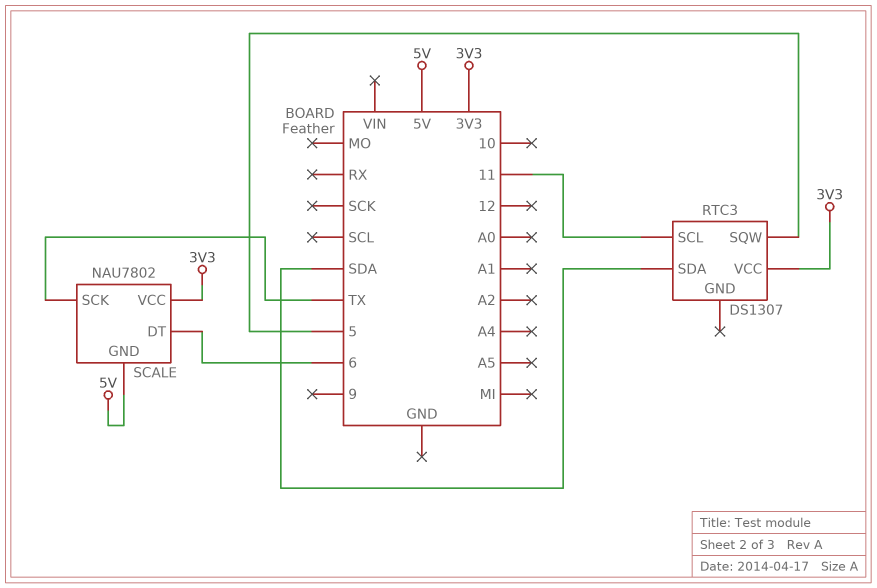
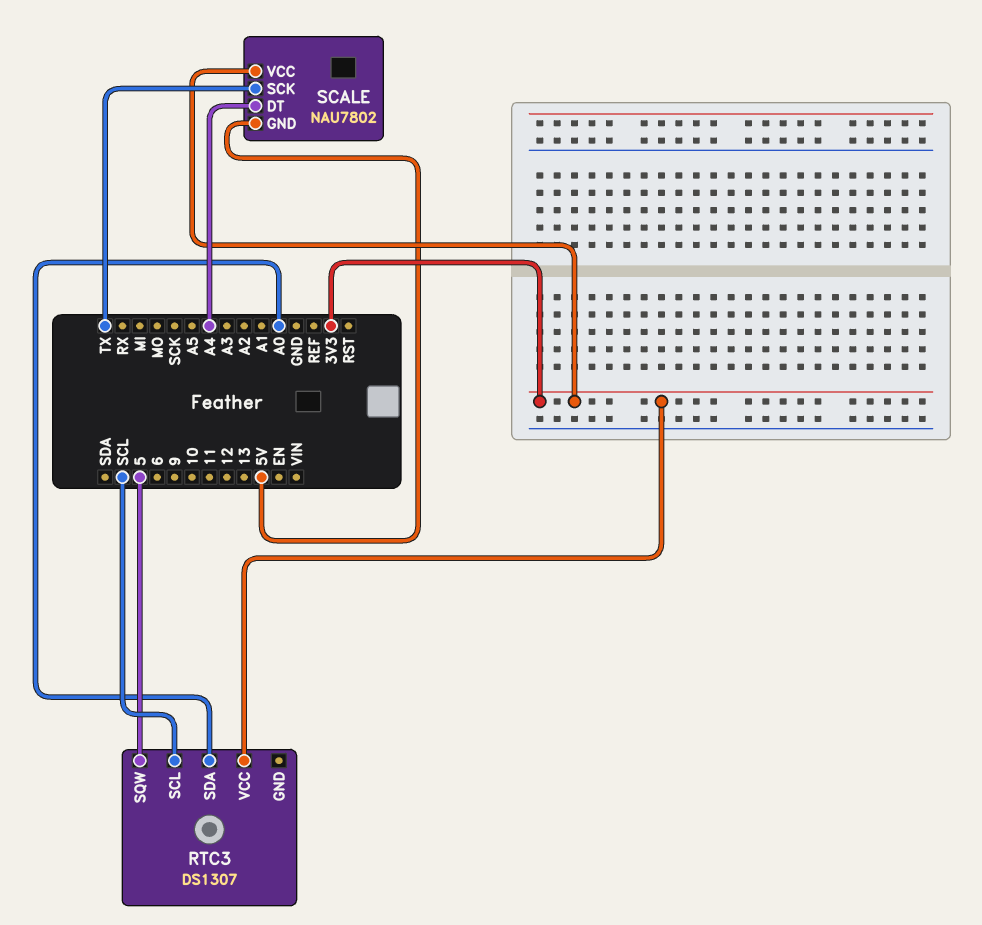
RTC3 pin SCL: 11 -> SCL
RTC3 pin SDA: SDA -> A0
SCALE pin DT: 6 -> A4

